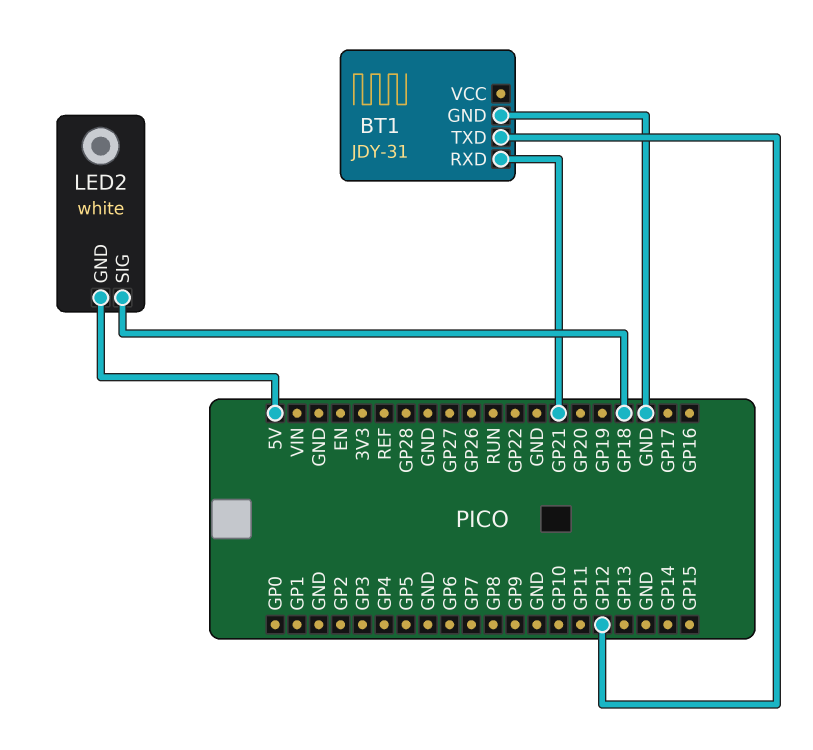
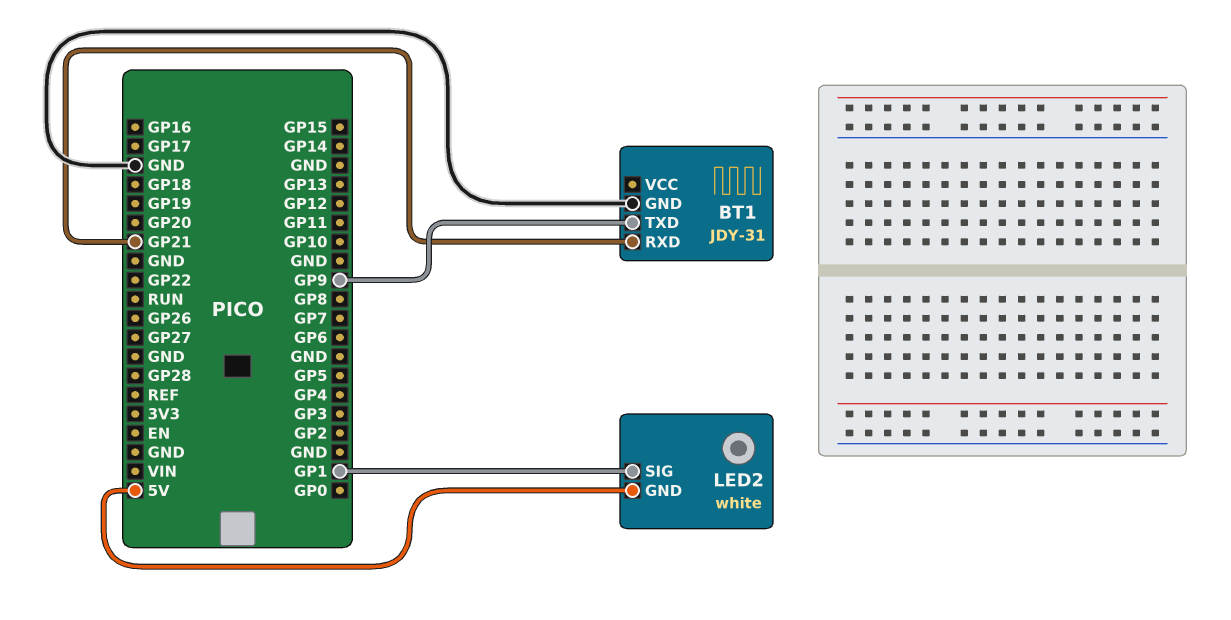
BT1 pin TXD: GP12 -> GP9
LED2 pin SIG: GP18 -> GP1

